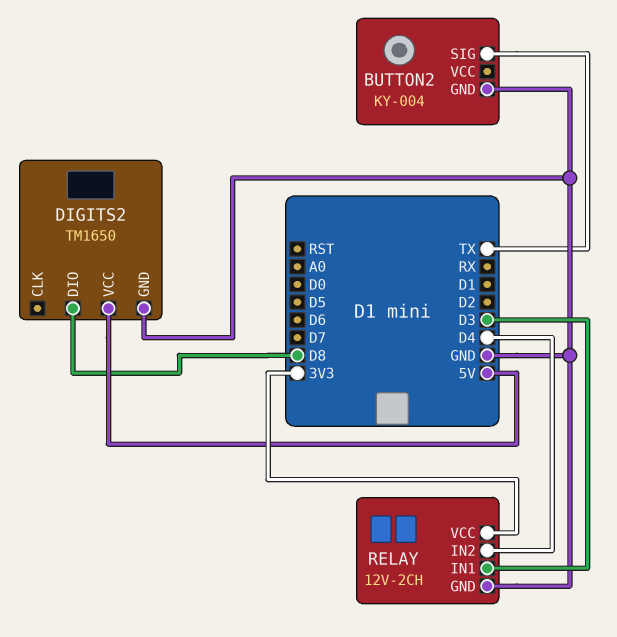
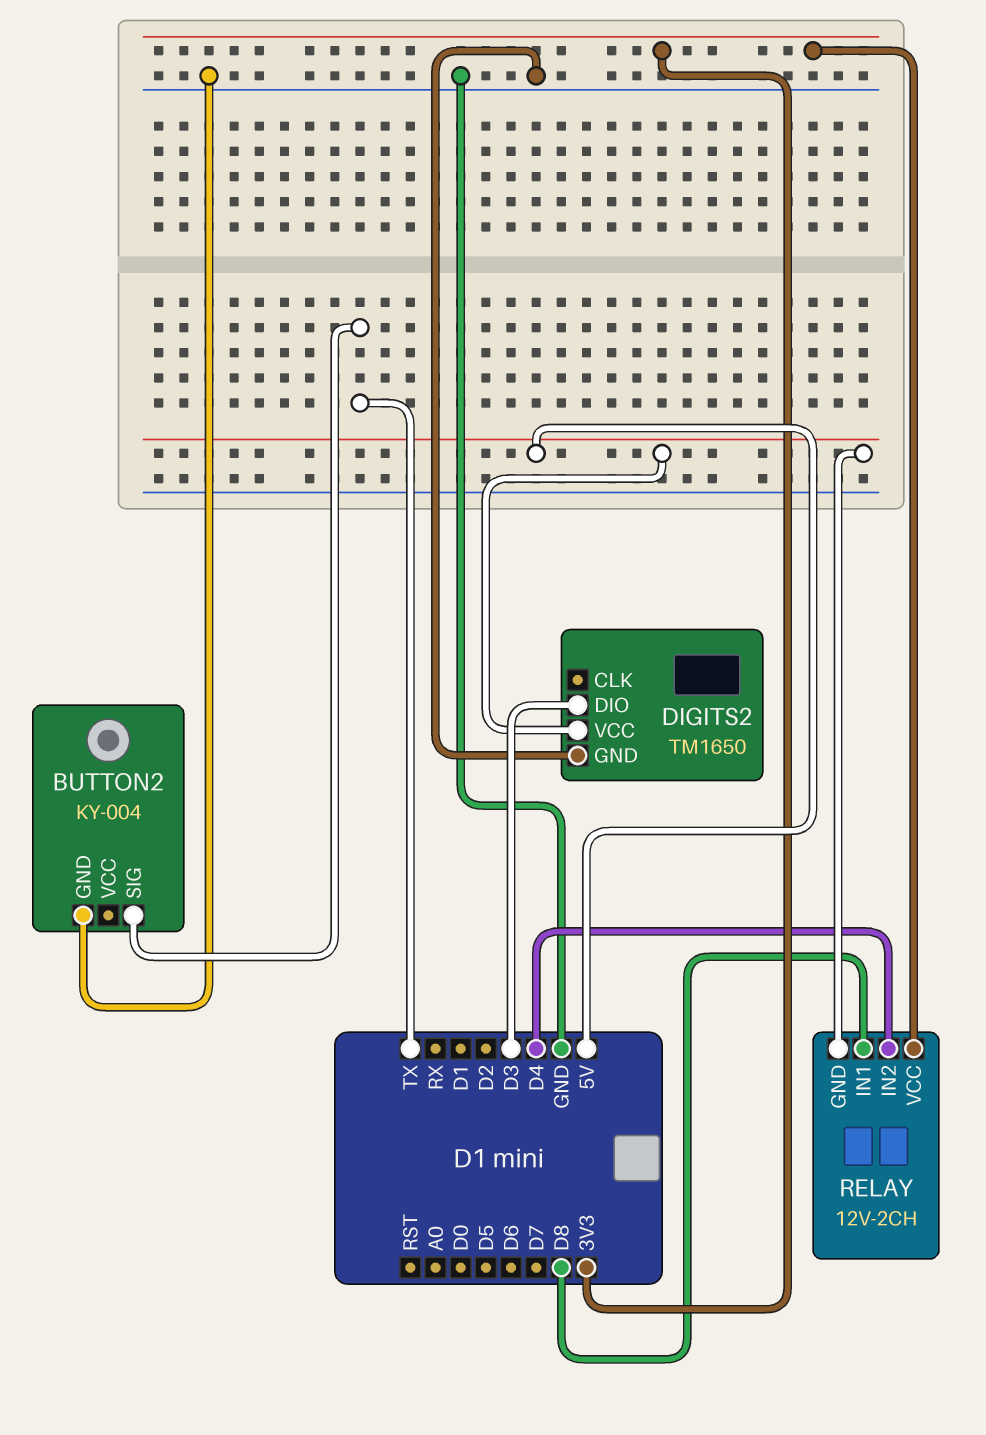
DIGITS2 pin DIO: D8 -> D3
RELAY pin GND: GND -> 5V
RELAY pin IN1: D3 -> D8

